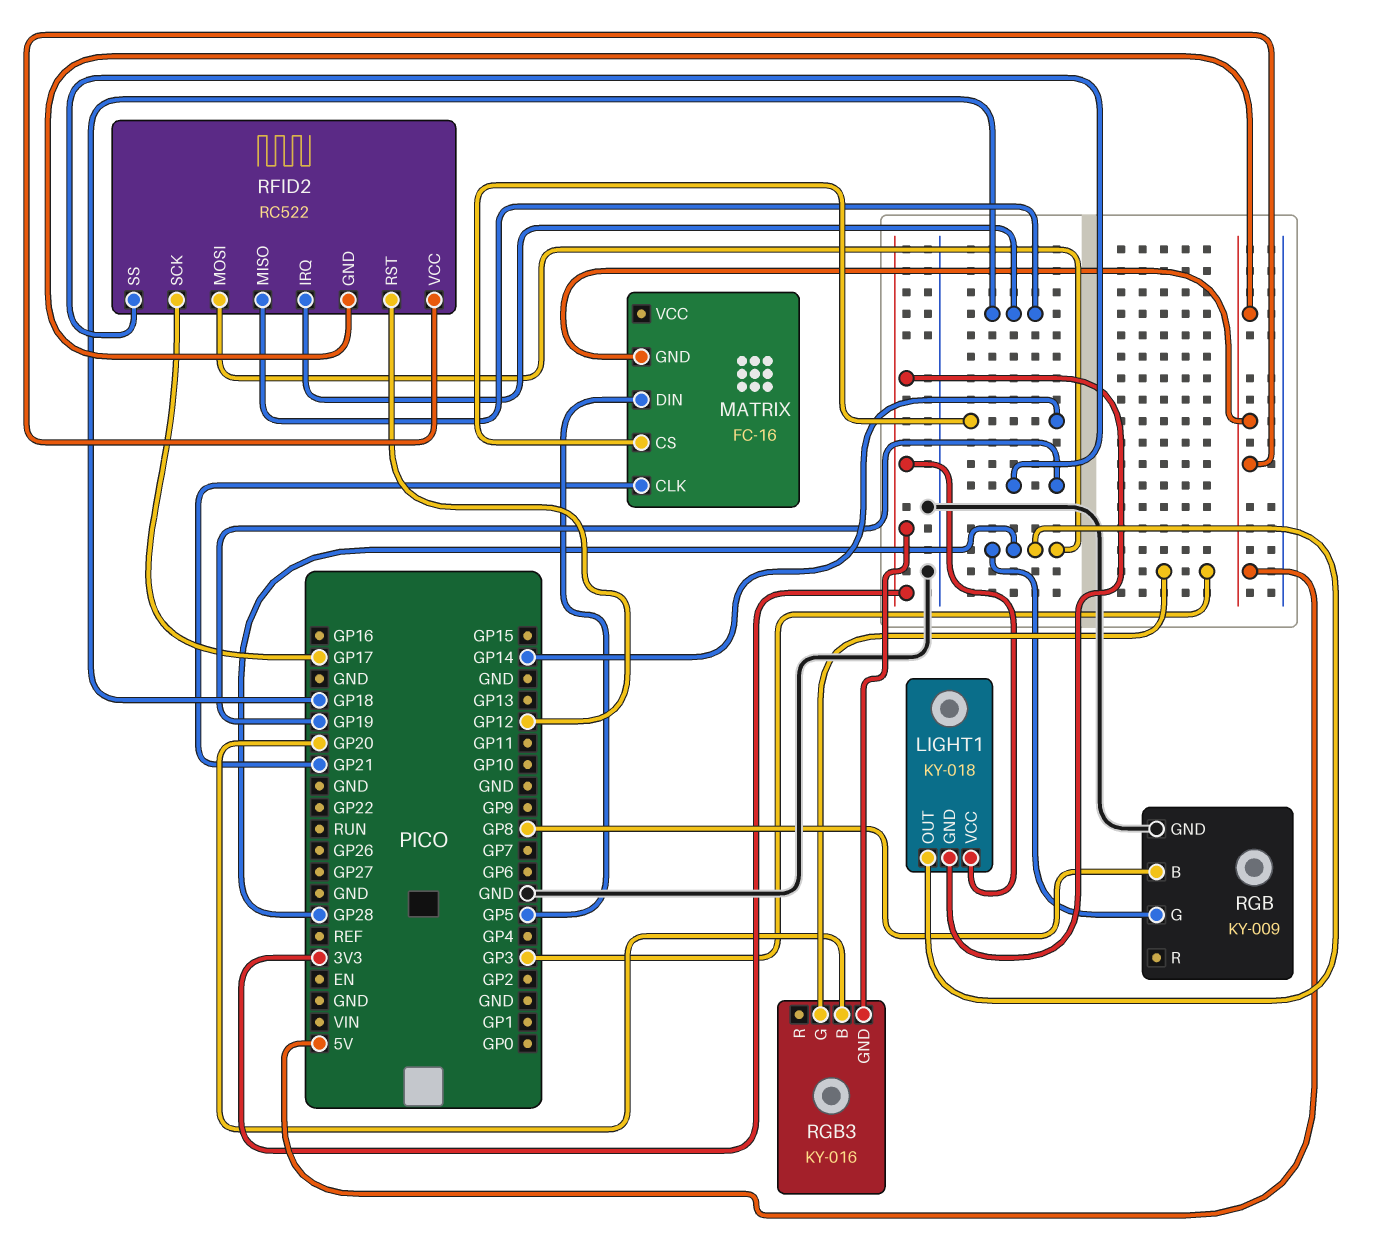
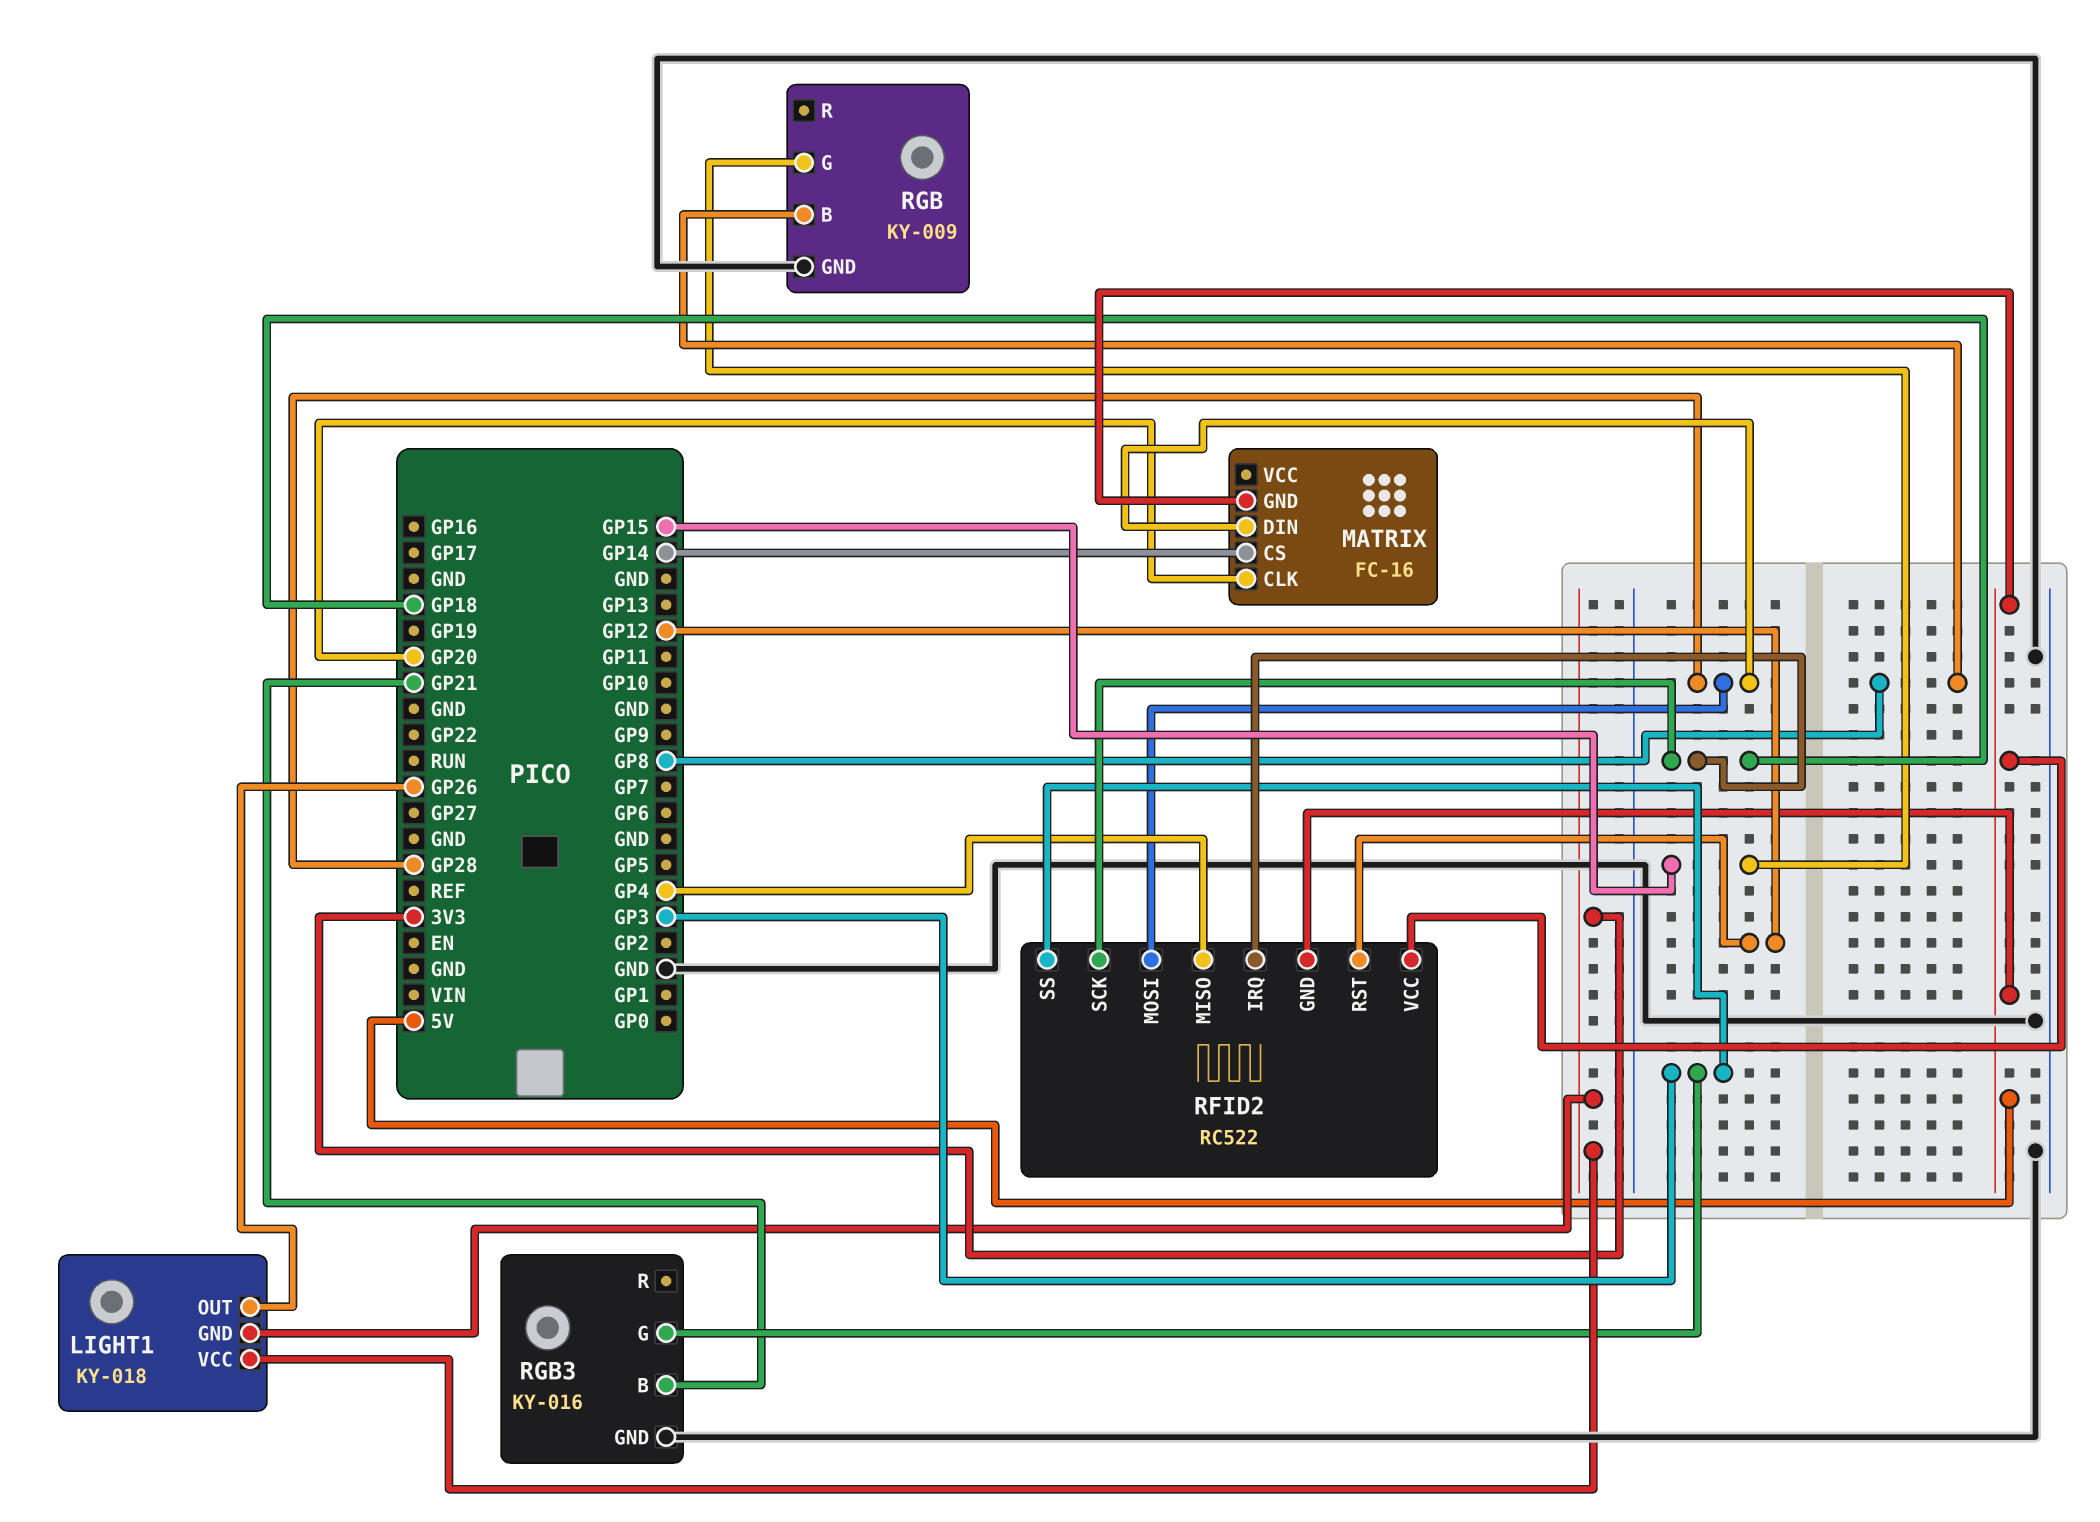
LIGHT1 pin OUT: GP28 -> GP26
MATRIX pin CLK: GP21 -> GP20
MATRIX pin DIN: GP5 -> GP28
RFID2 pin MISO: GP18 -> GP4
RFID2 pin SCK: GP17 -> GP18
RFID2 pin SS: GP19 -> GP3
RGB pin G: GP28 -> GP15
RGB3 pin B: GP20 -> GP21
RGB3 pin GND: 3V3 -> GND

